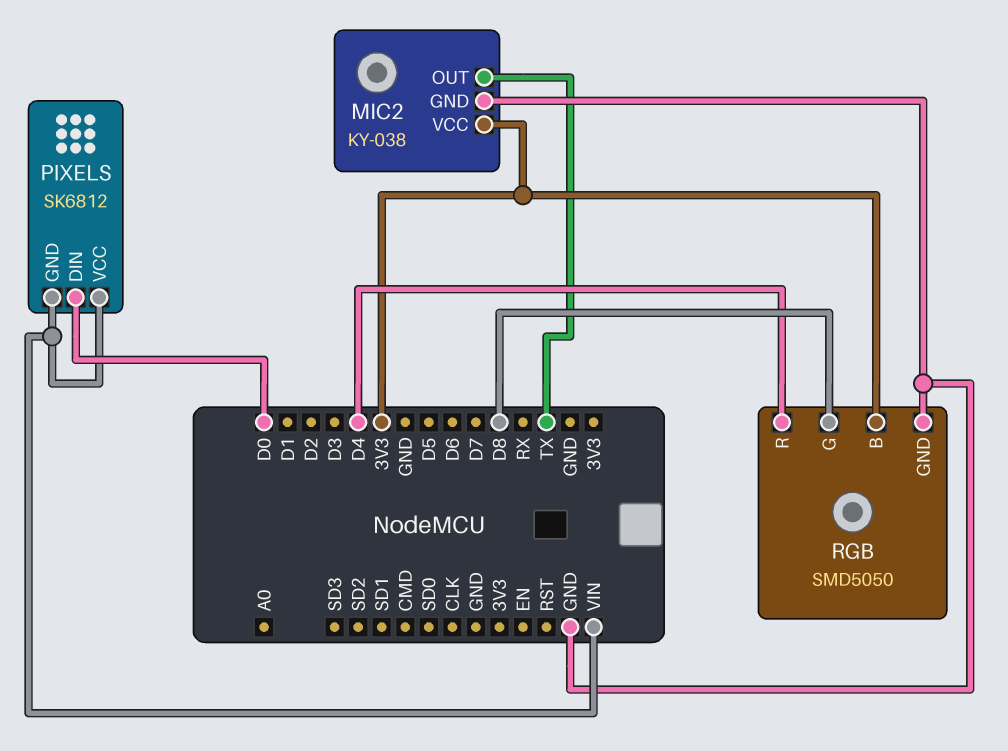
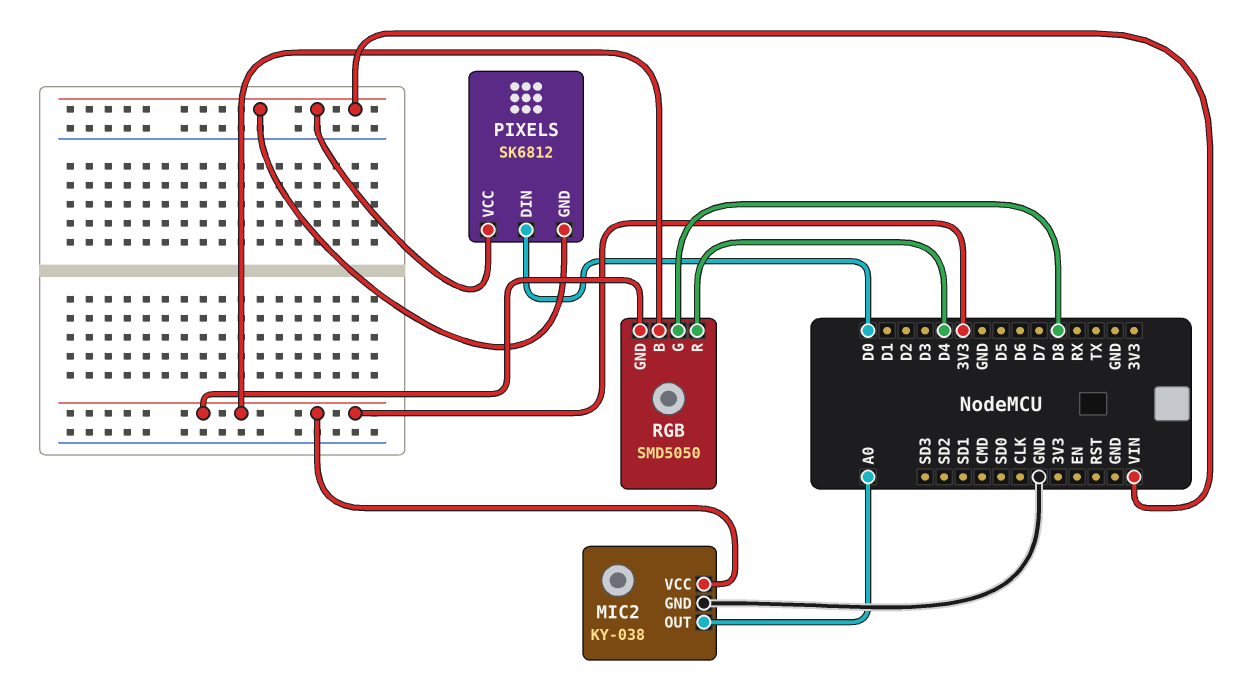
MIC2 pin OUT: TX -> A0
RGB pin GND: GND -> 3V3

